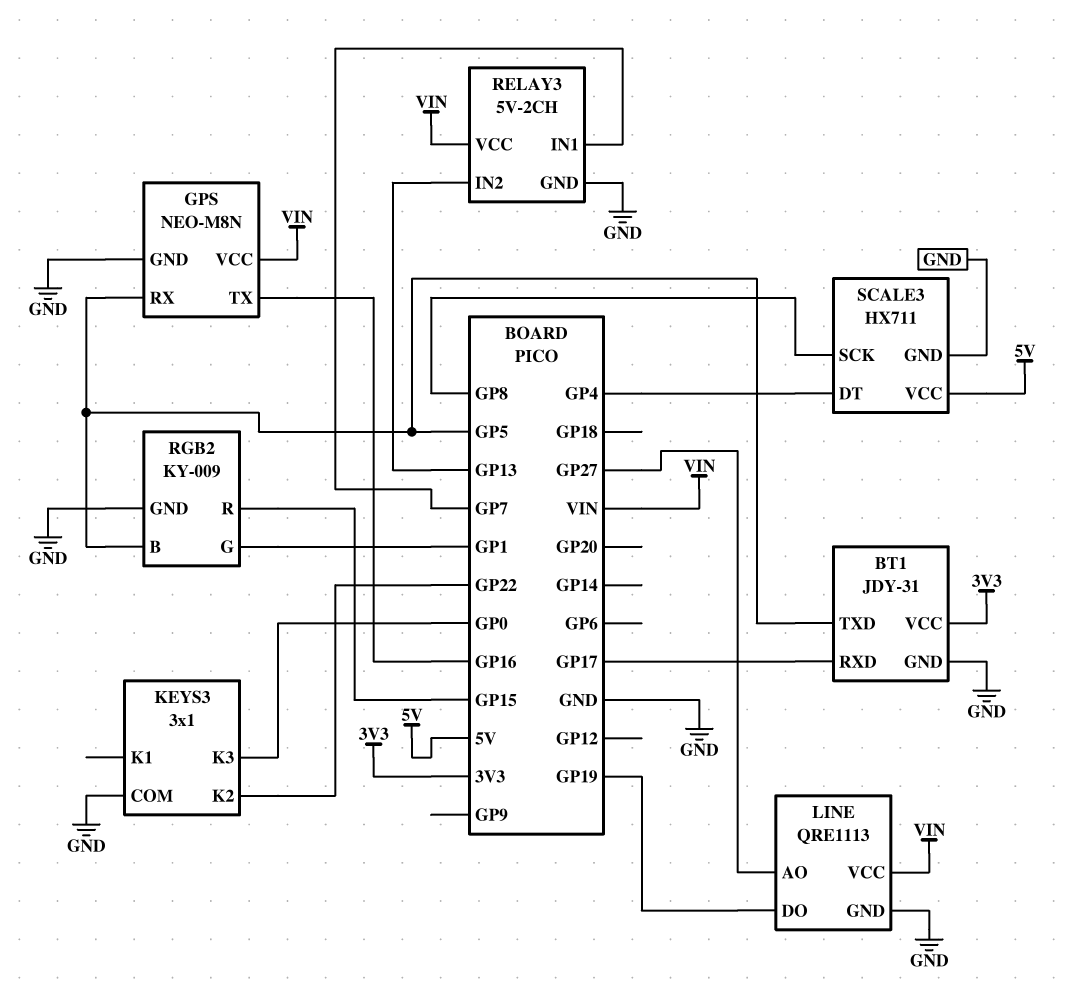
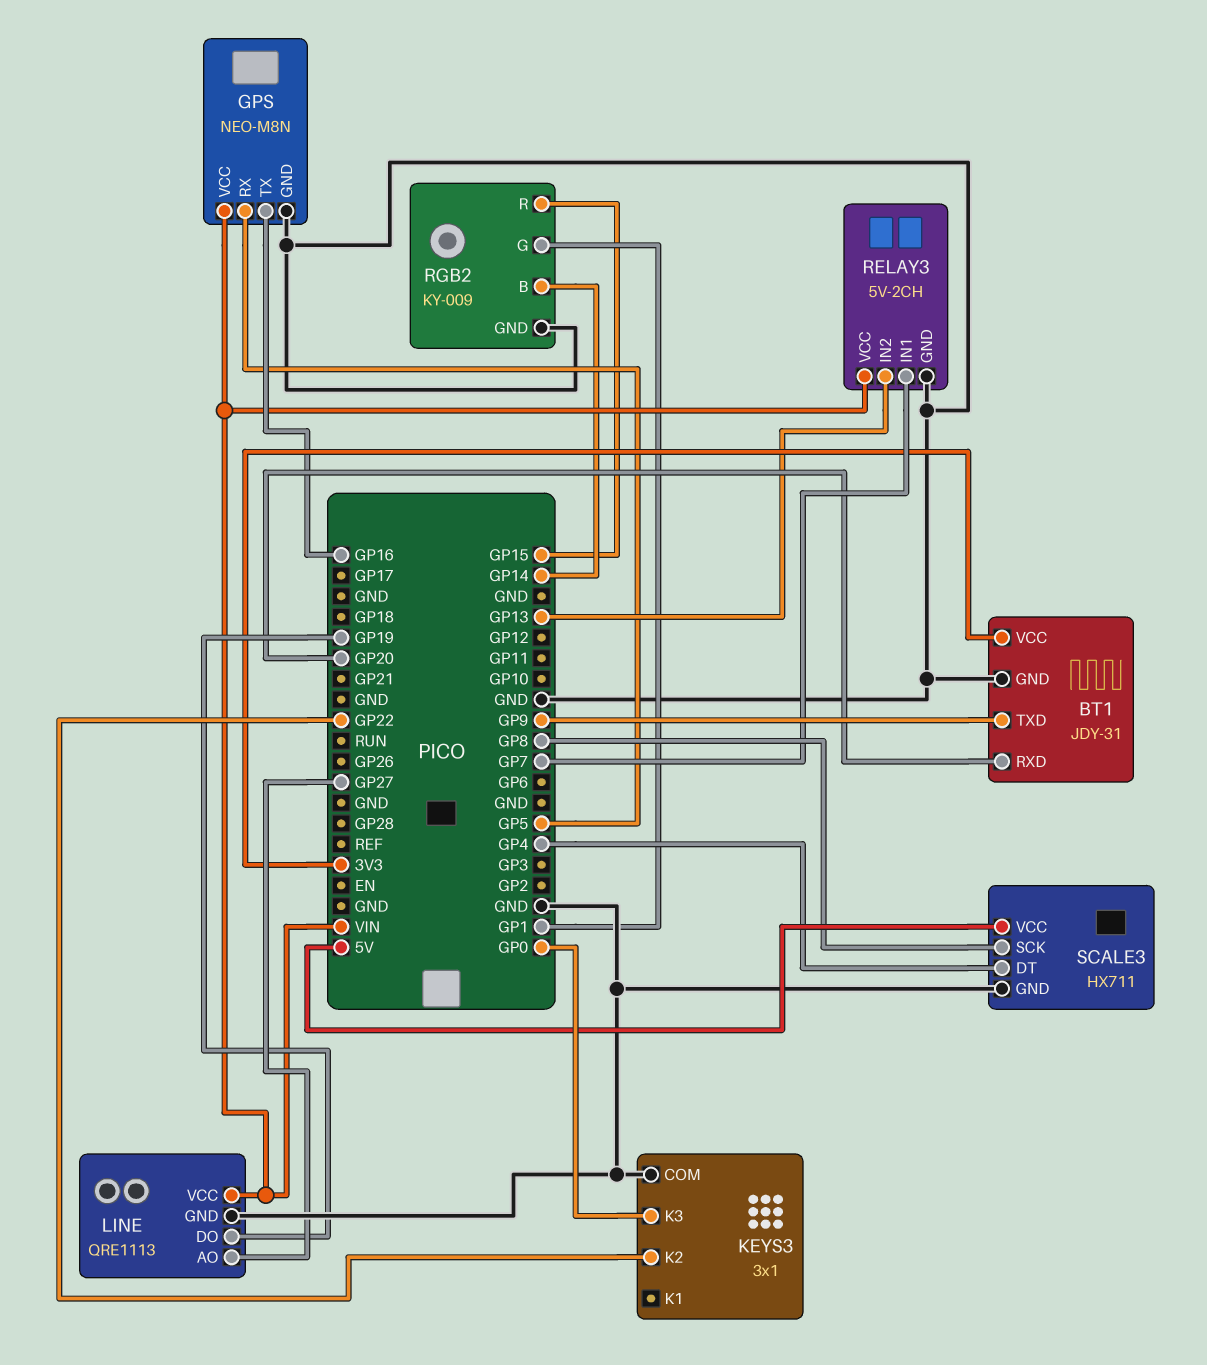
BT1 pin RXD: GP17 -> GP20
BT1 pin TXD: GP5 -> GP9
RGB2 pin B: GP5 -> GP14

